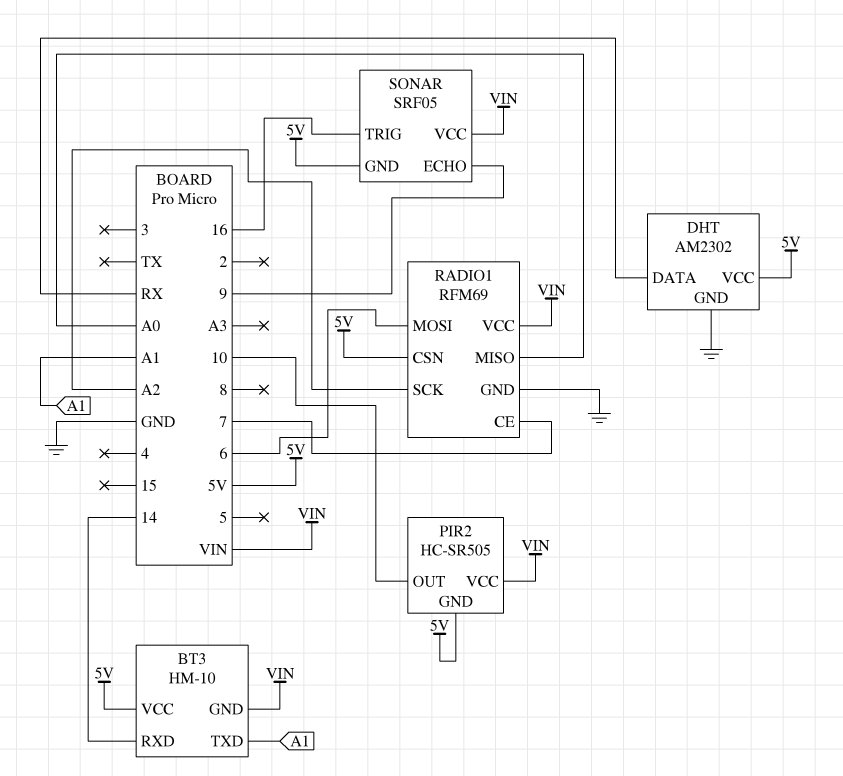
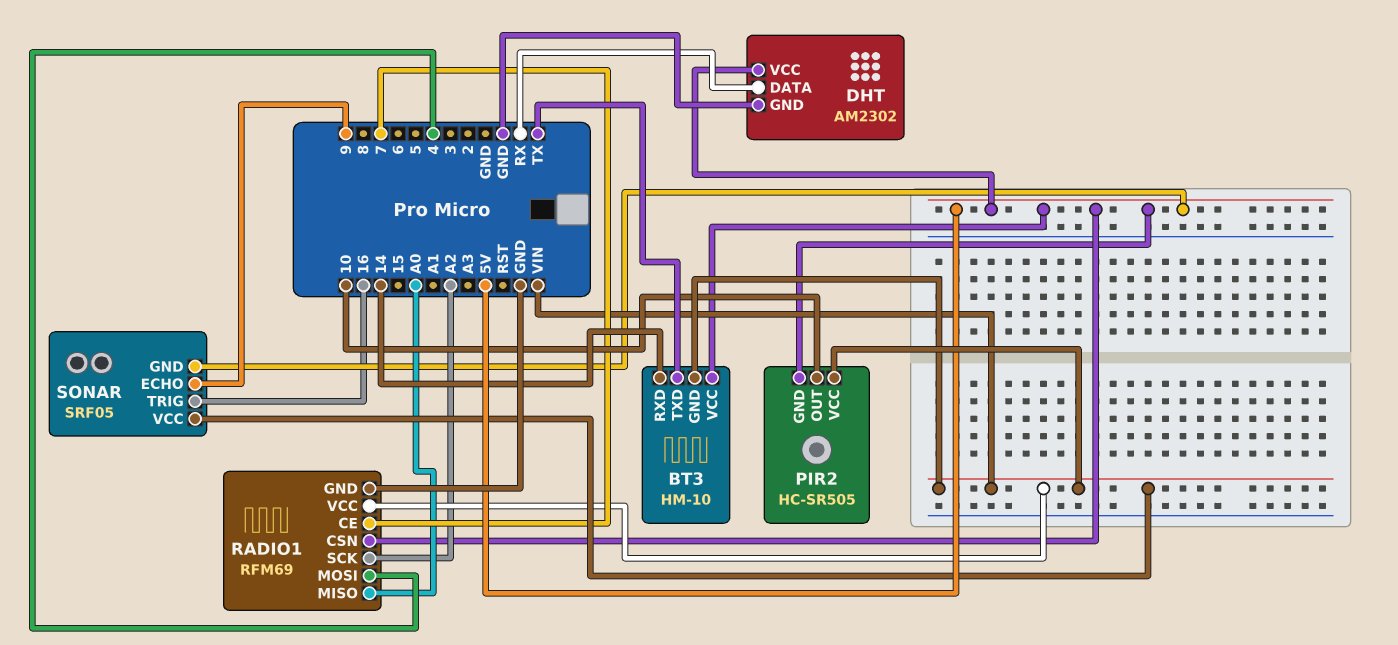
BT3 pin TXD: A1 -> TX
RADIO1 pin MOSI: 6 -> 4

